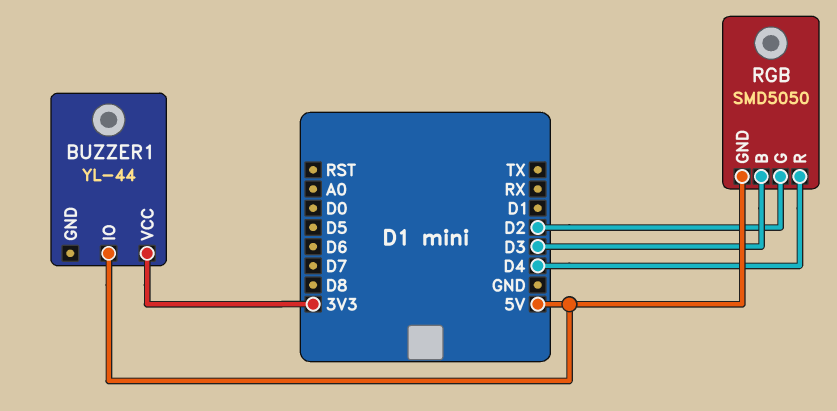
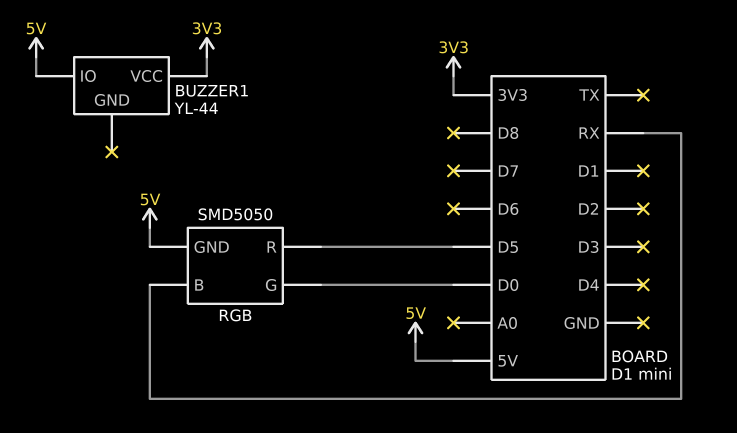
RGB pin B: D3 -> RX
RGB pin G: D2 -> D0
RGB pin R: D4 -> D5

